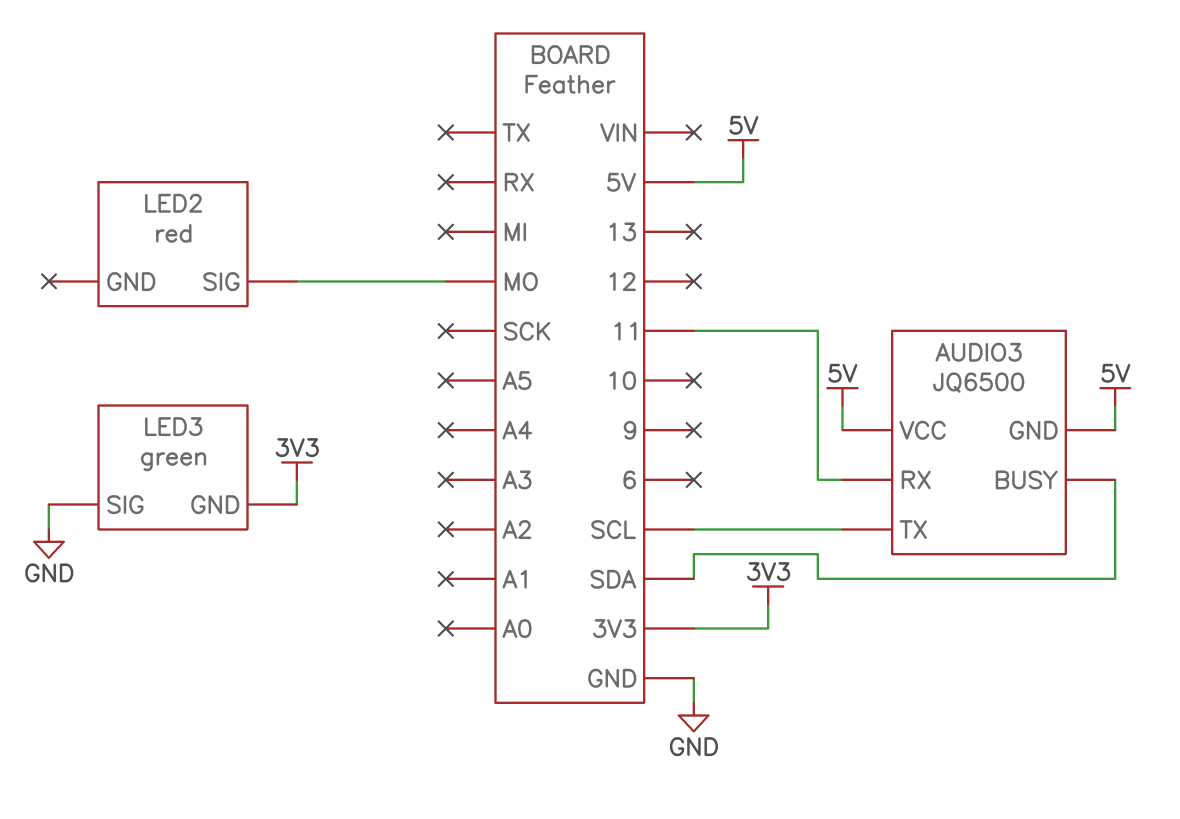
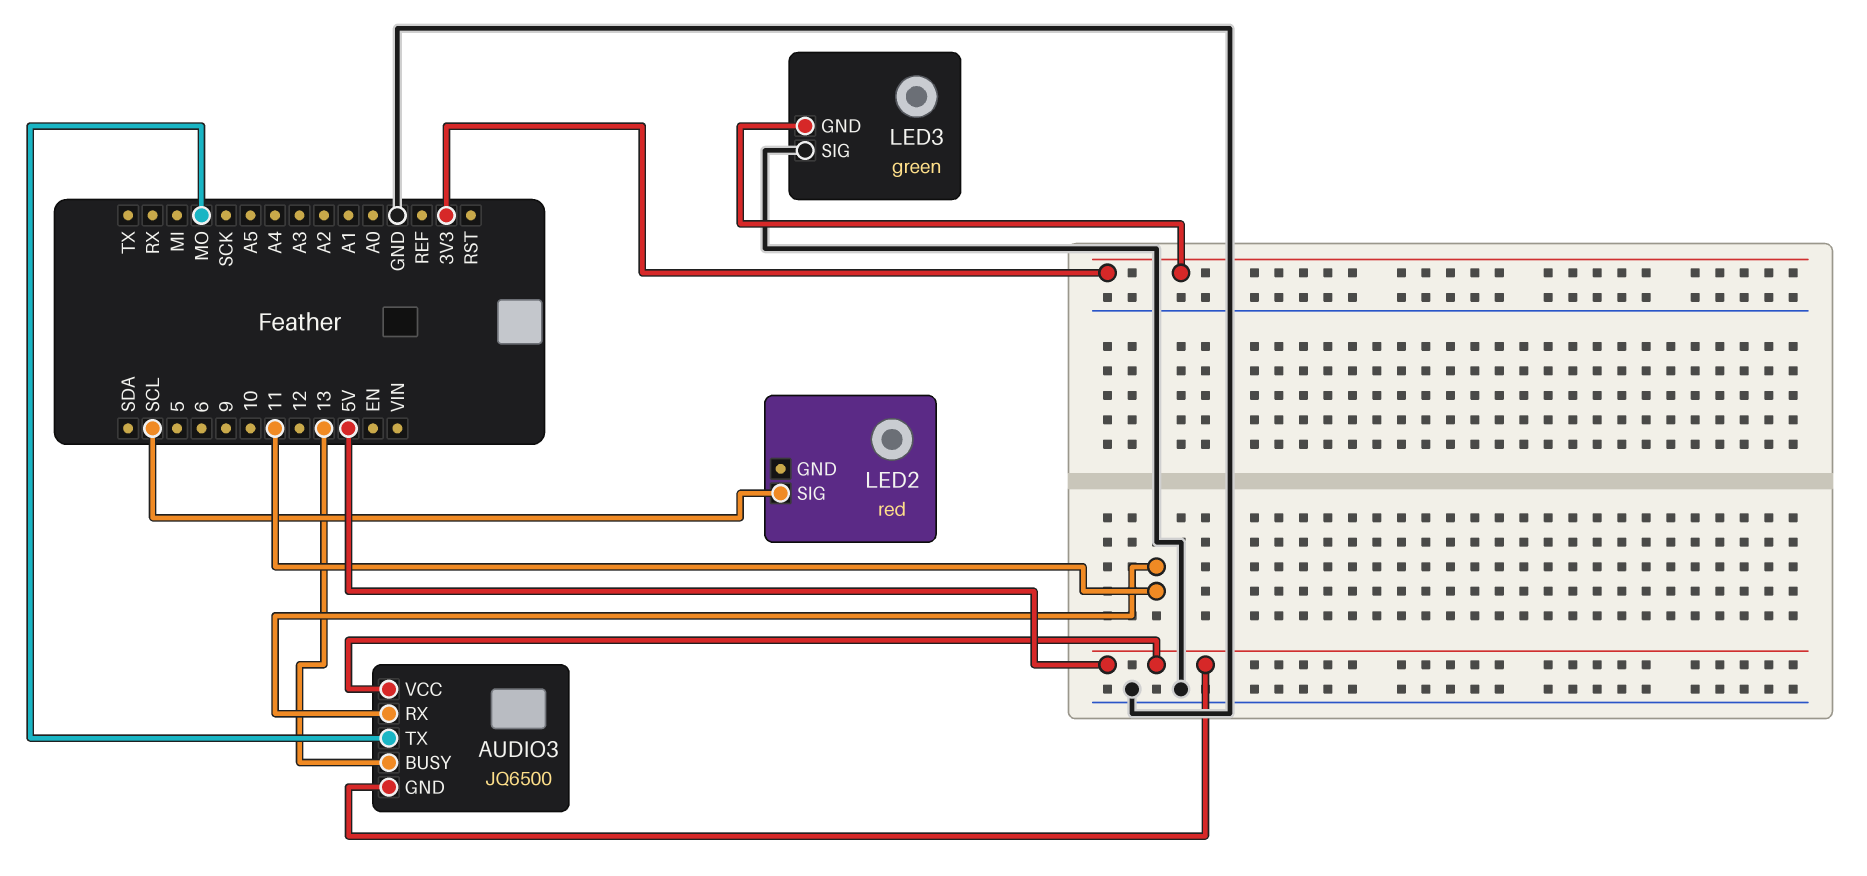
AUDIO3 pin BUSY: SDA -> 13
AUDIO3 pin TX: SCL -> MO
LED2 pin SIG: MO -> SCL

